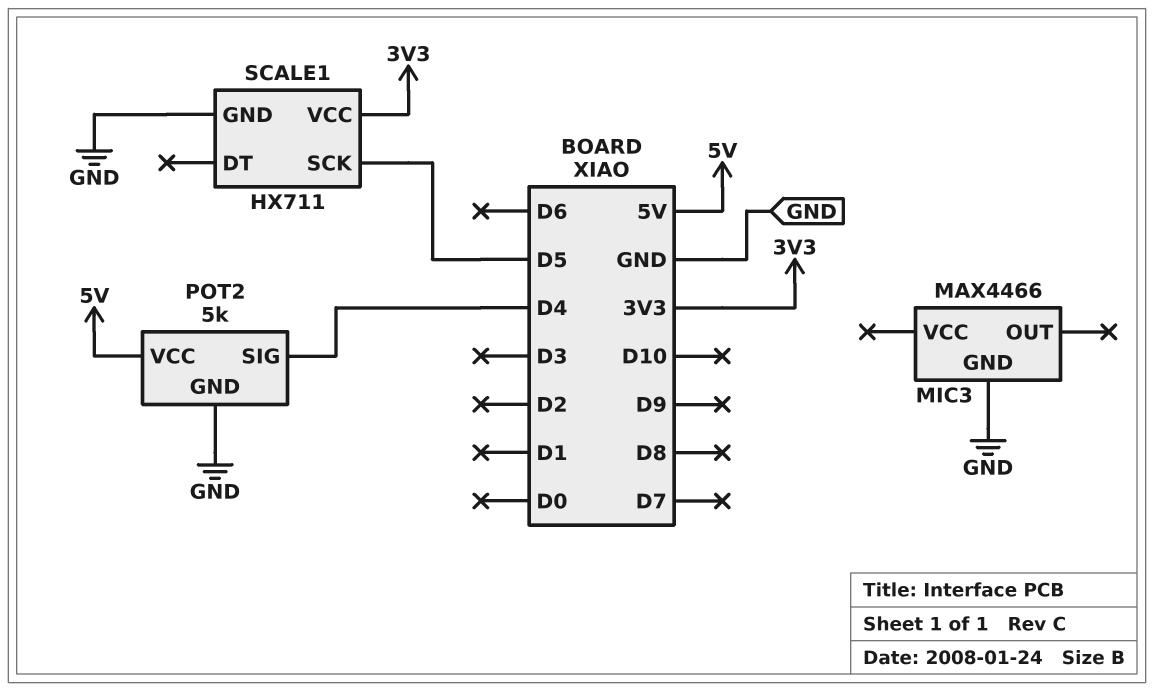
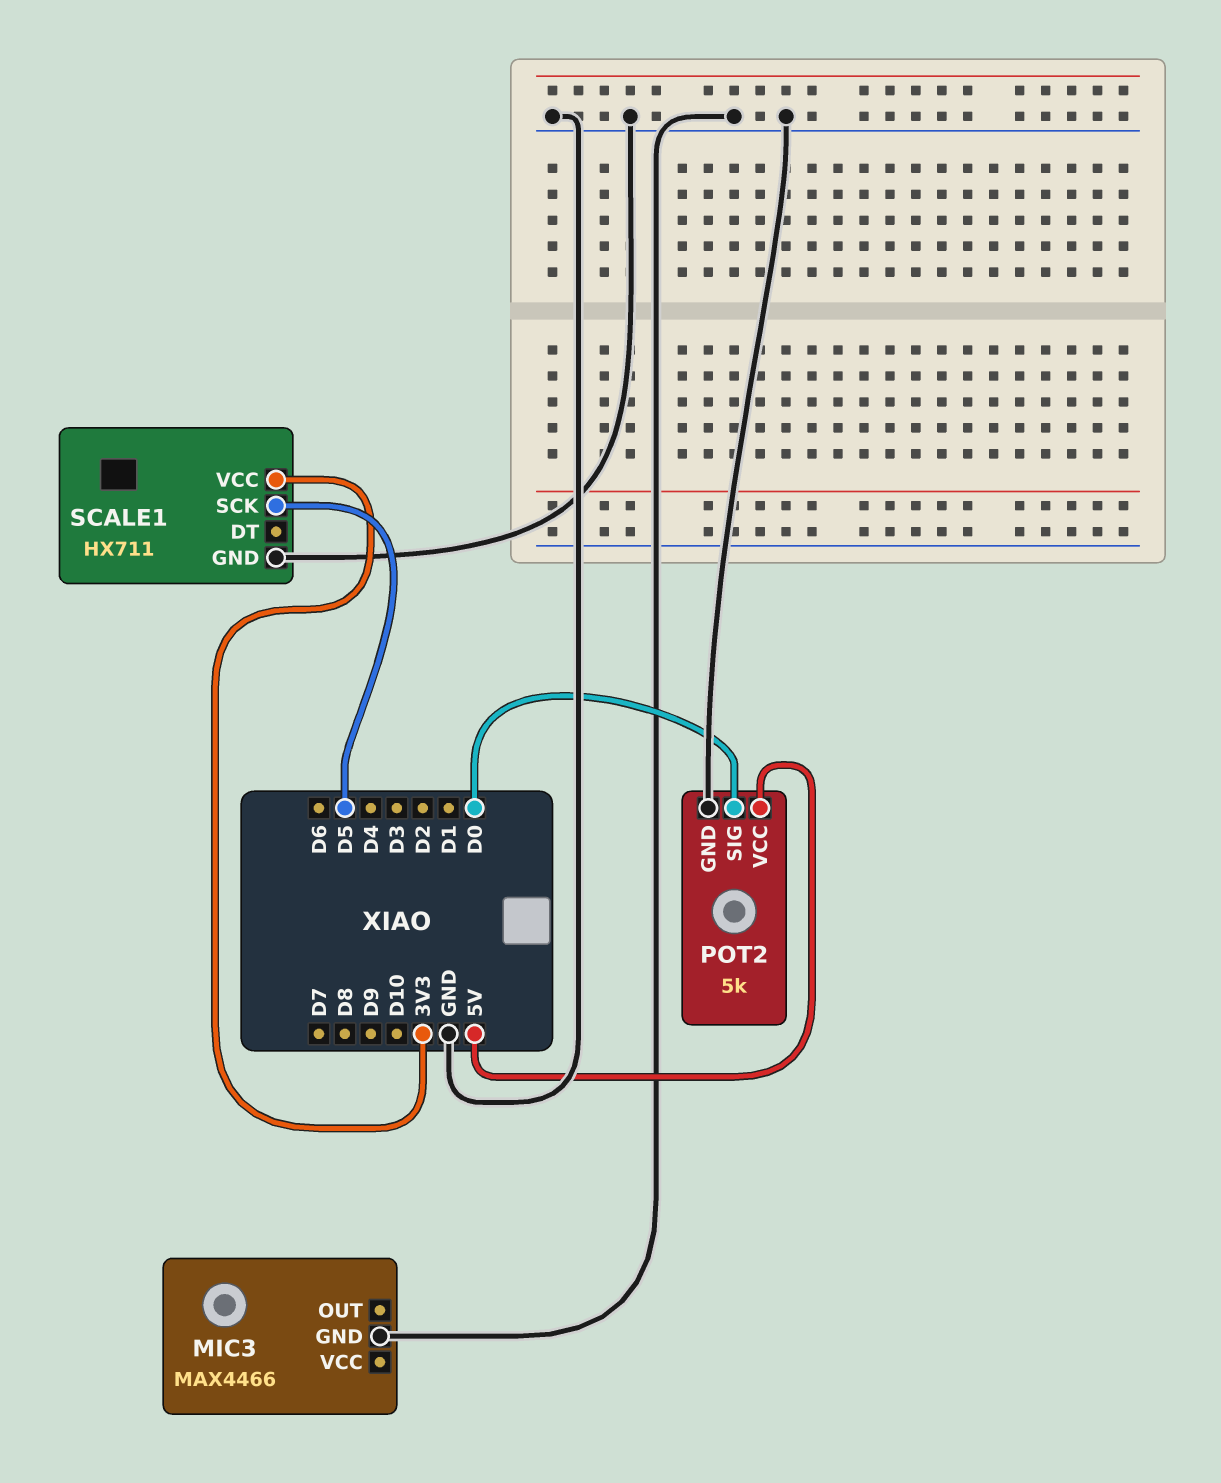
POT2 pin SIG: D4 -> D0

